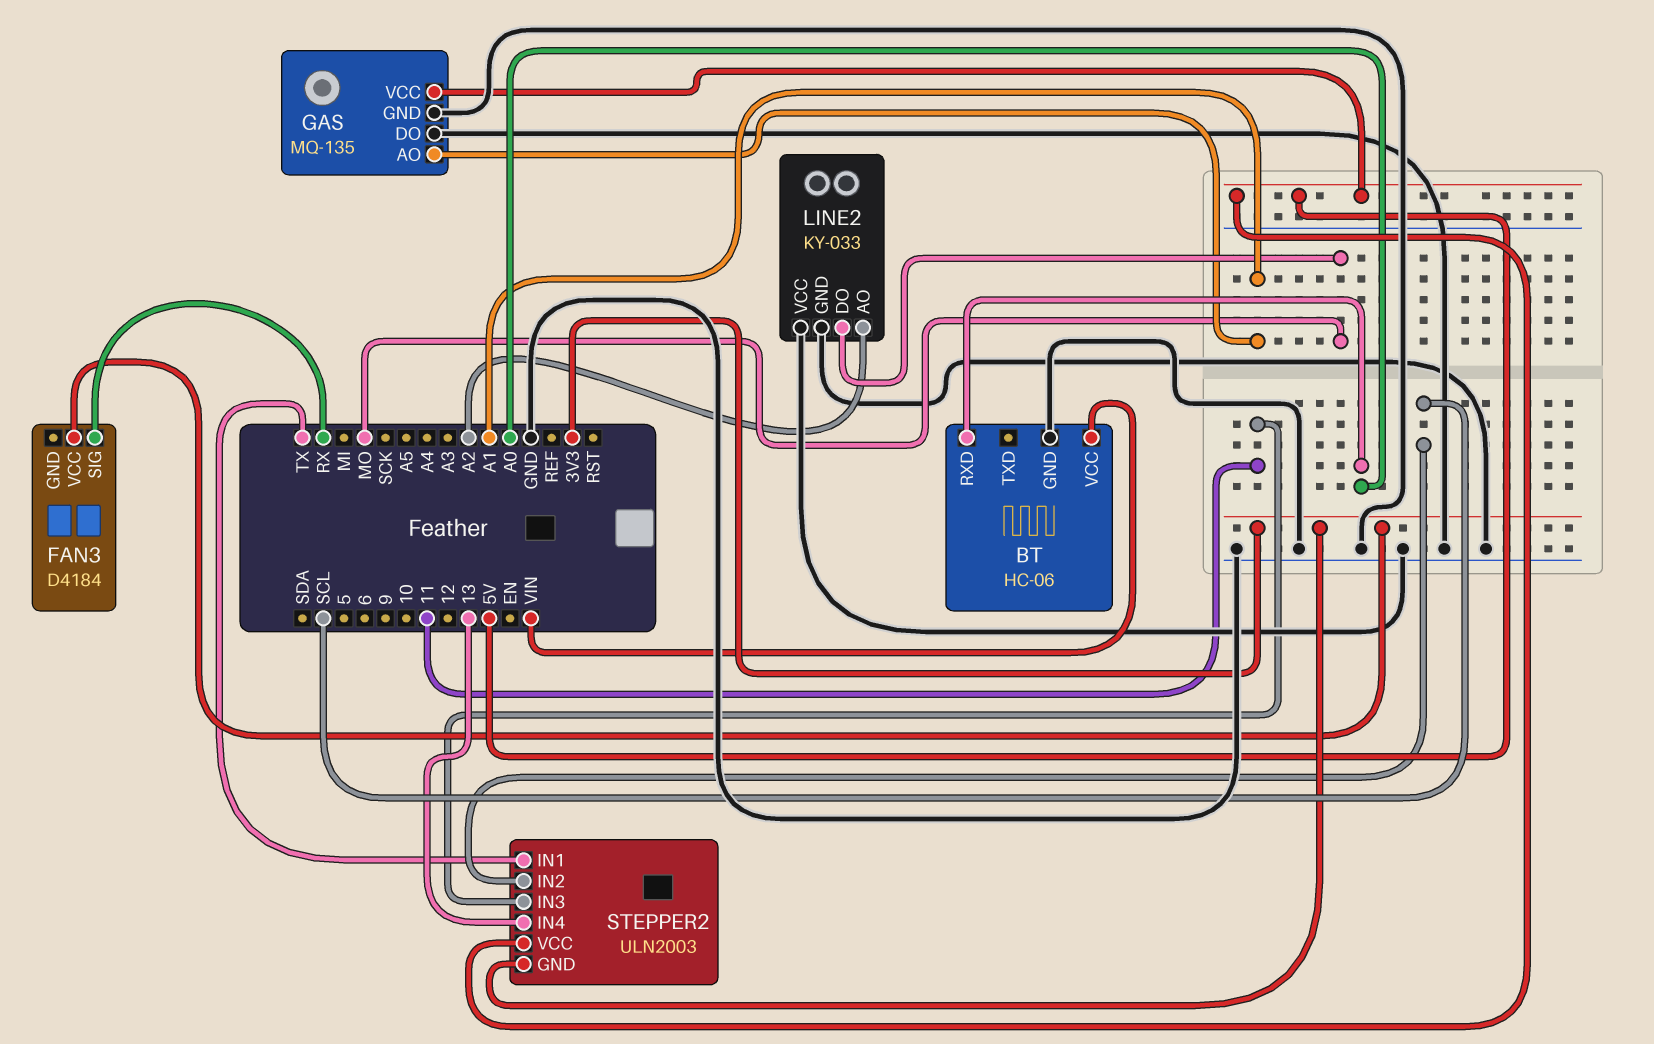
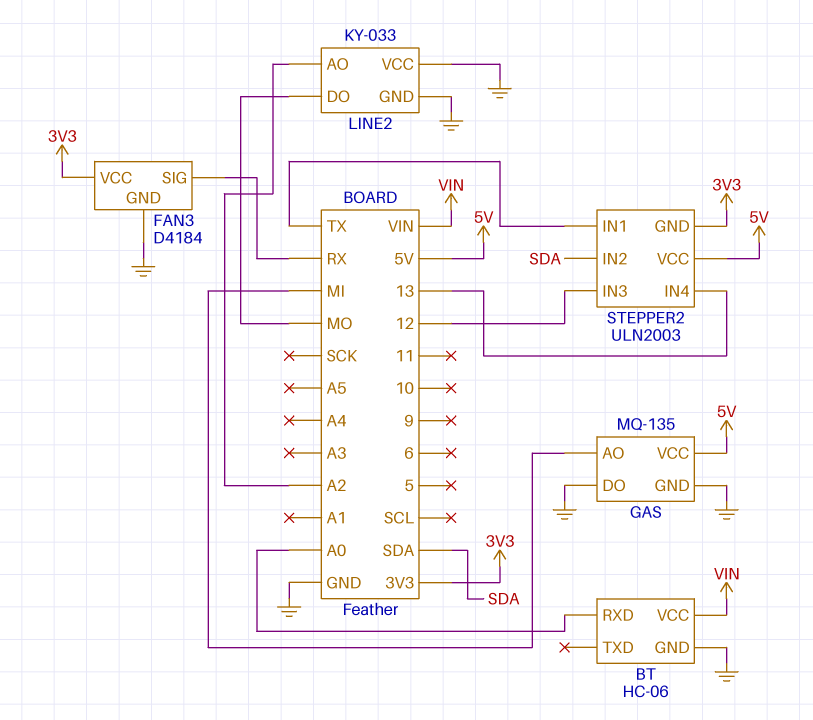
FAN3 pin GND: none -> GND
GAS pin AO: A1 -> MI
STEPPER2 pin IN2: SCL -> SDA
STEPPER2 pin IN3: 11 -> 12

